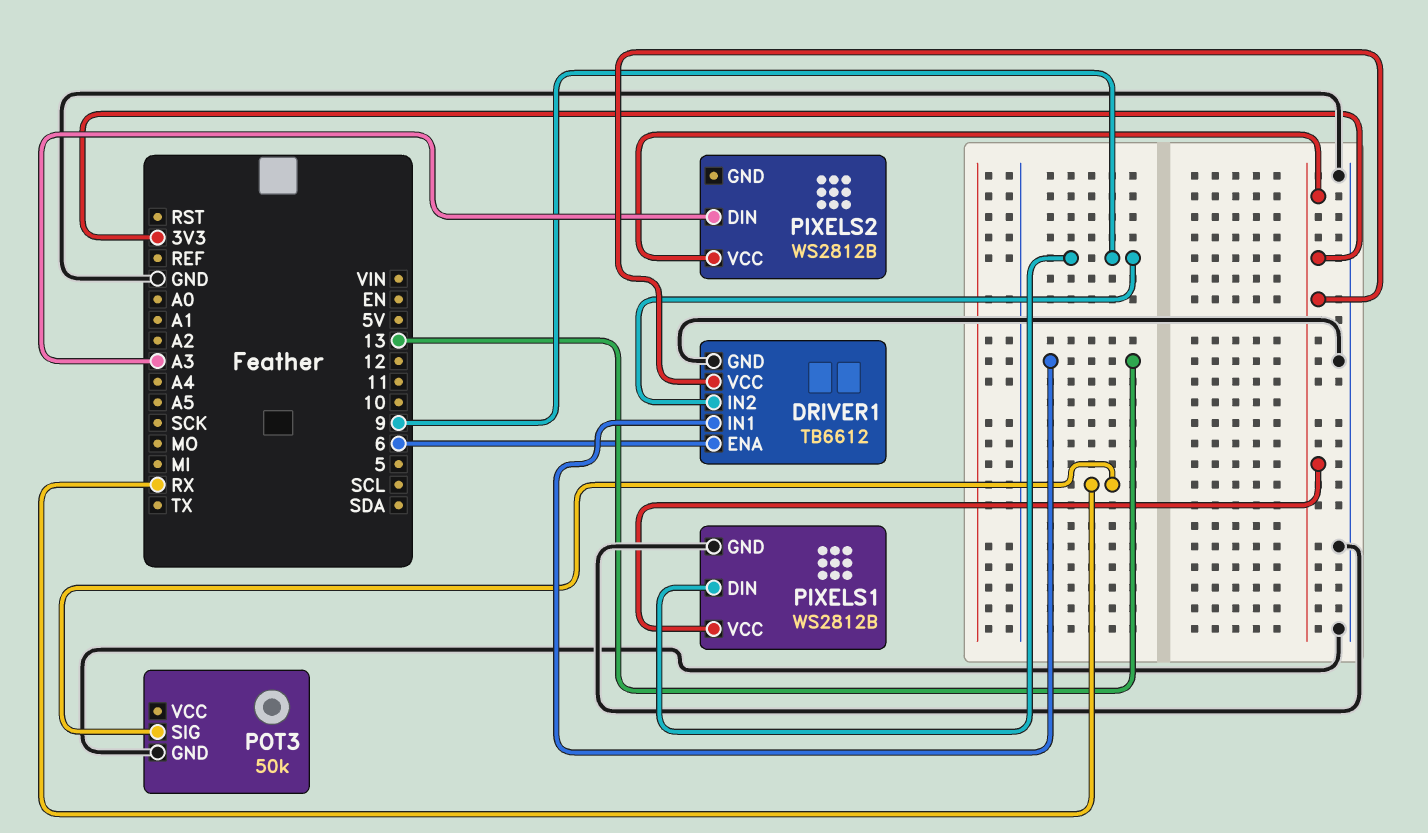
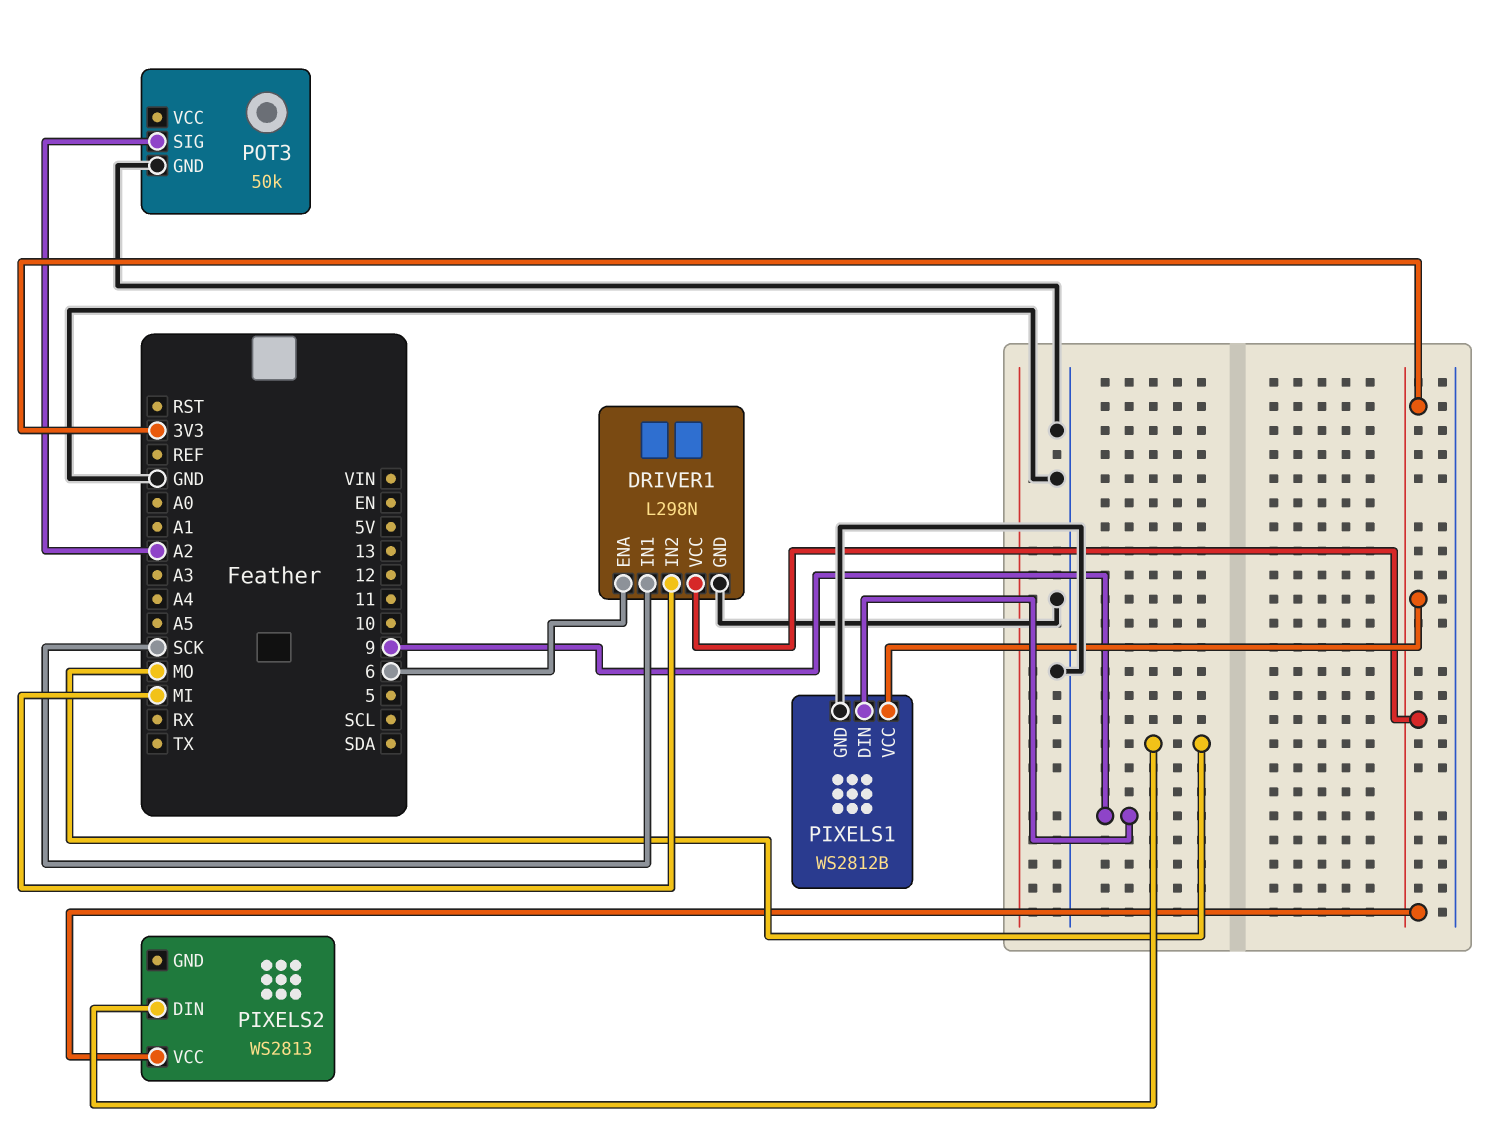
DRIVER1: TB6612 -> L298N
DRIVER1 pin IN1: 13 -> SCK
DRIVER1 pin IN2: 9 -> MI
PIXELS2: WS2812B -> WS2813
PIXELS2 pin DIN: A3 -> MO
POT3 pin SIG: RX -> A2

